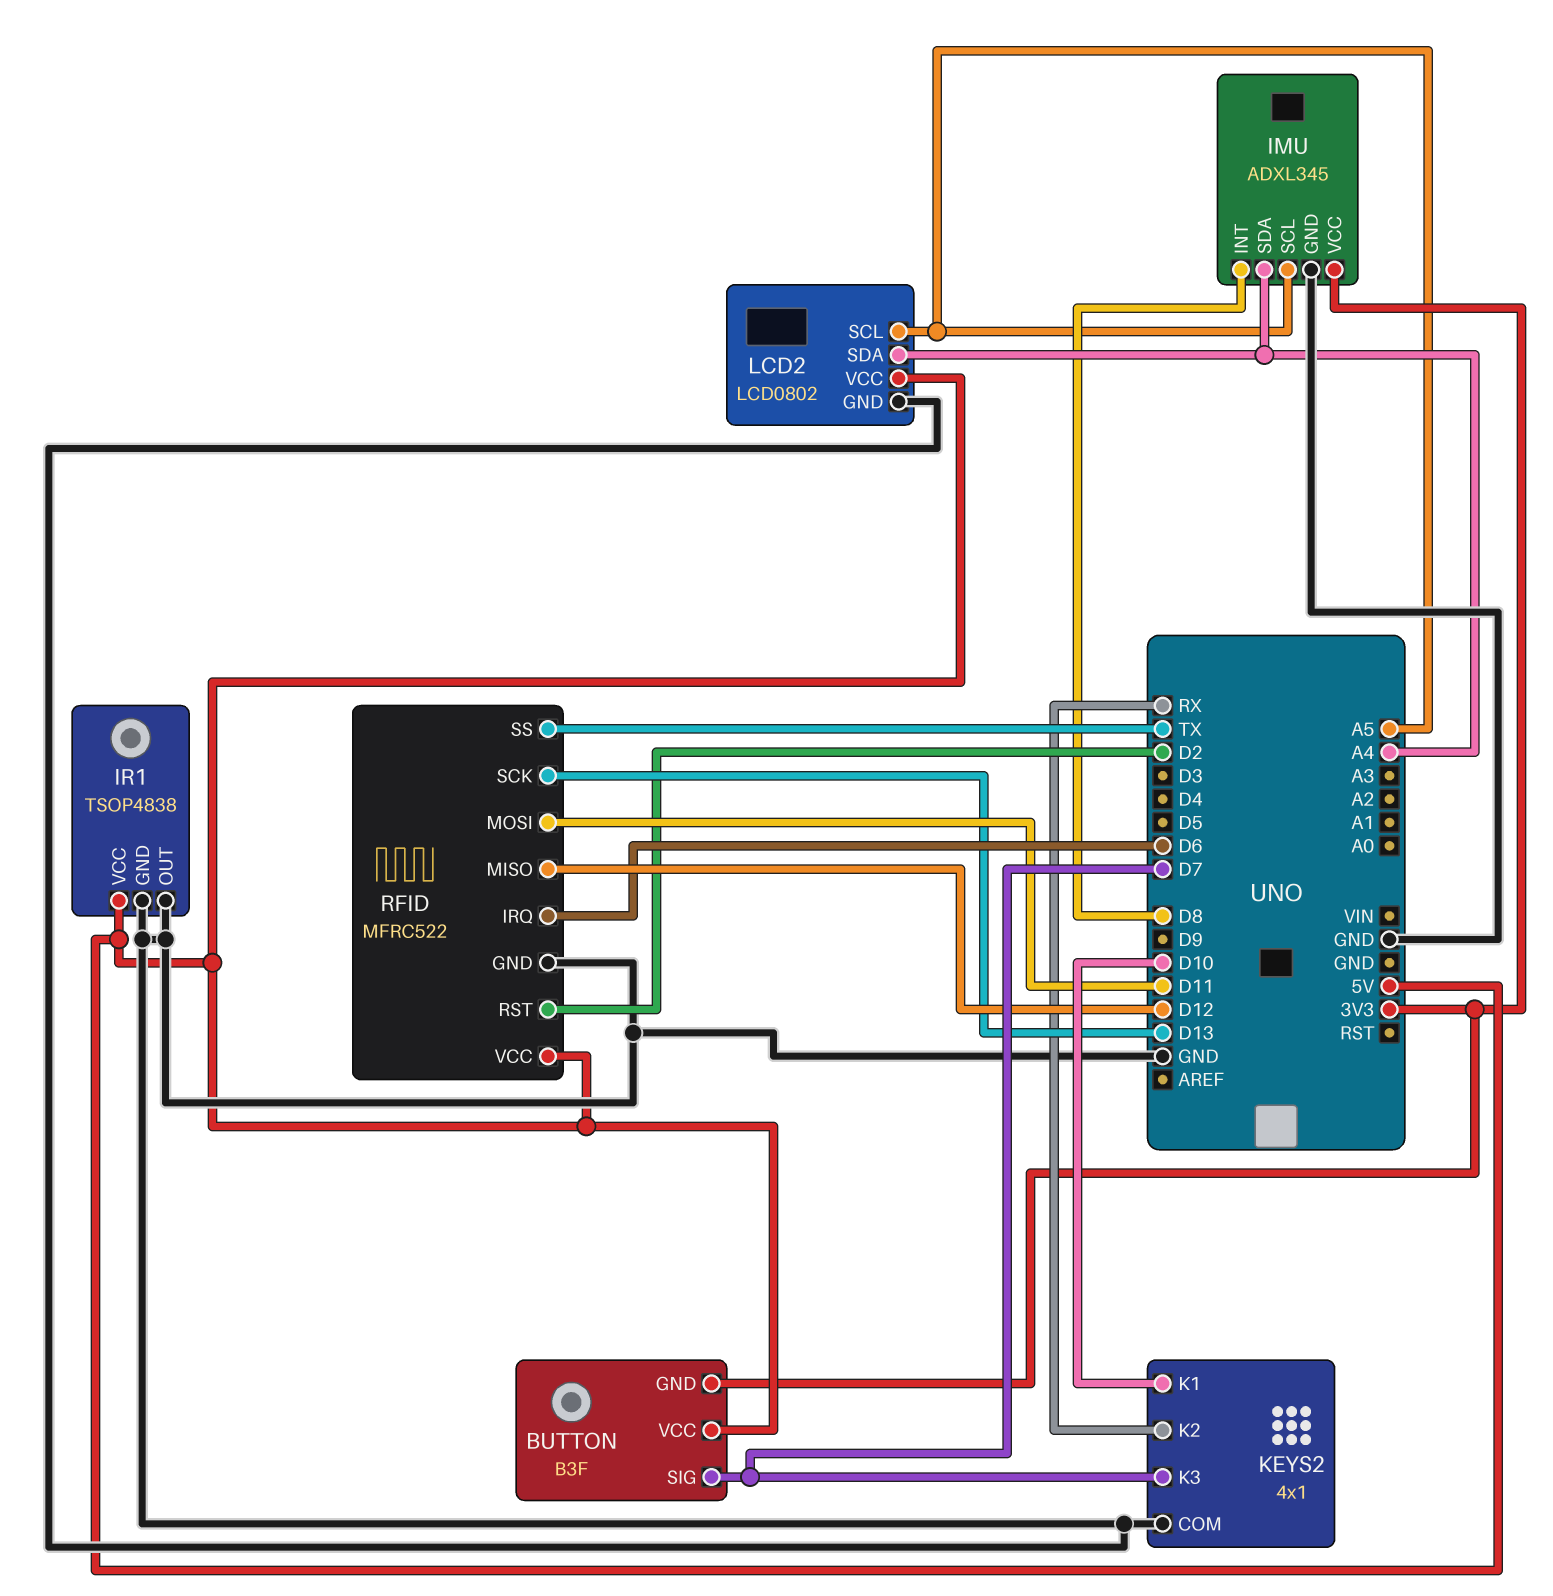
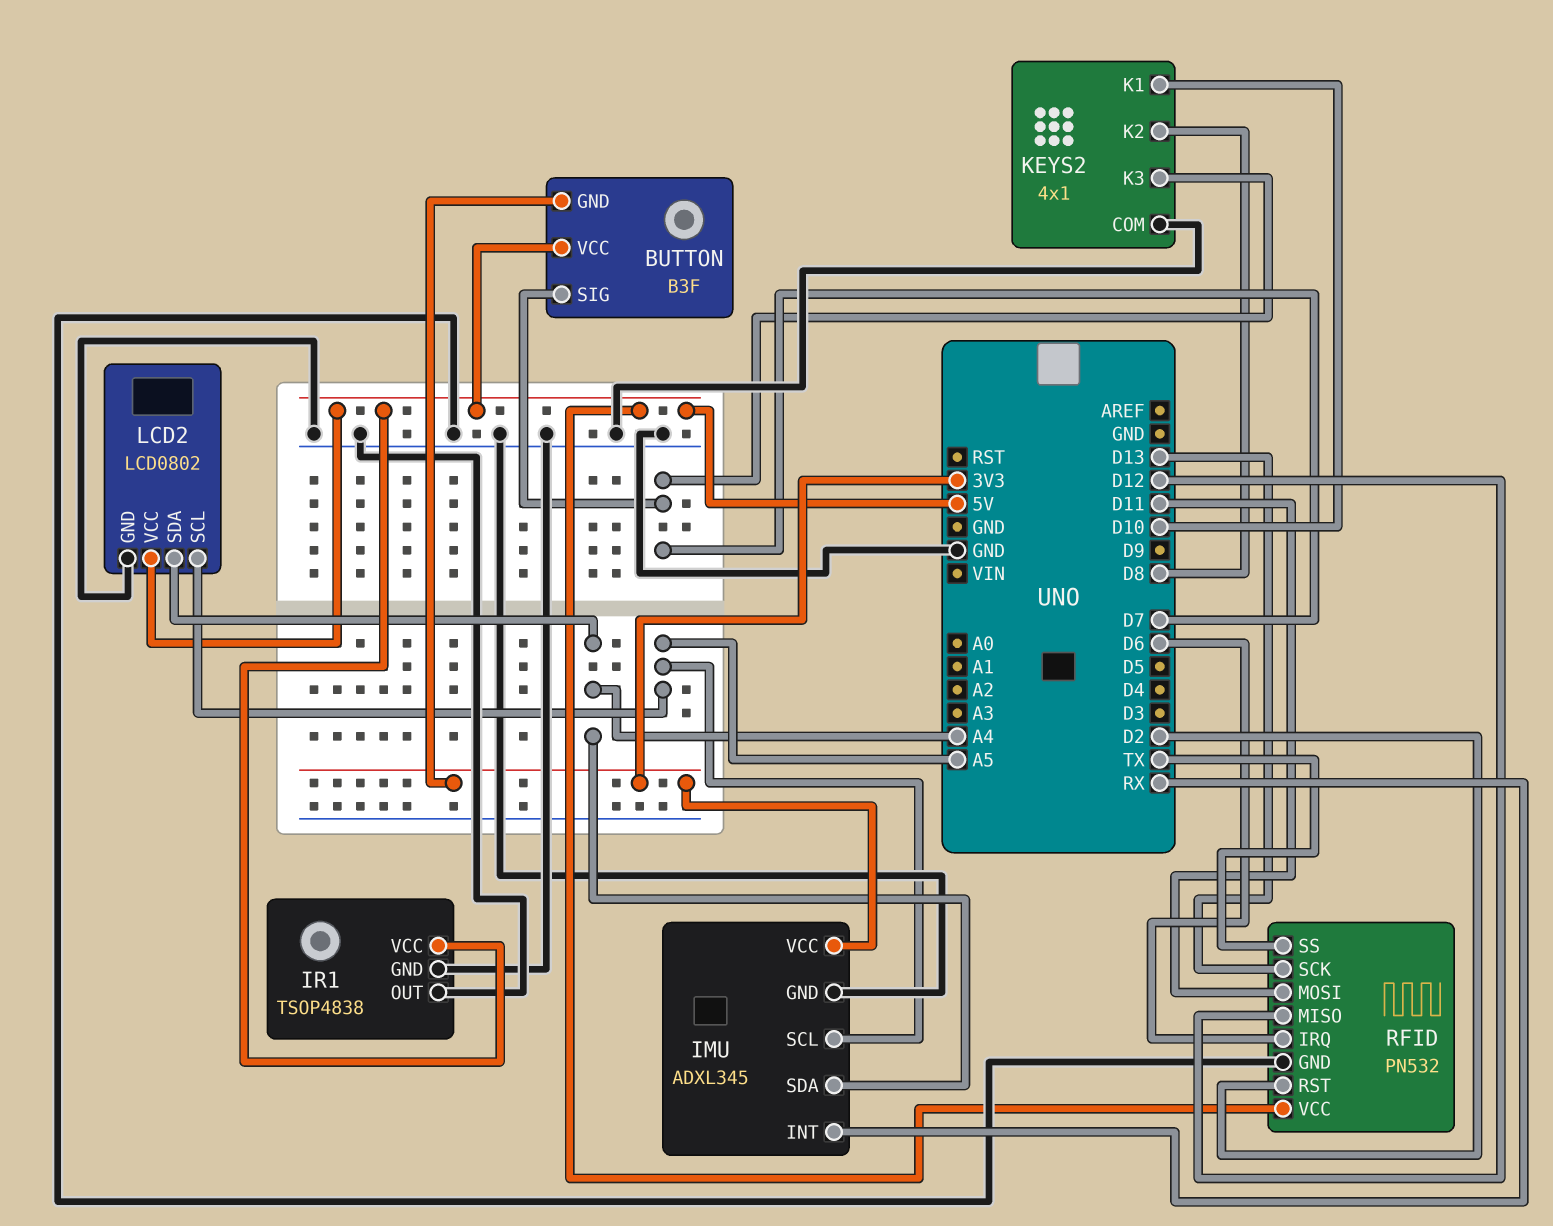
IMU pin INT: D8 -> RX
KEYS2 pin K2: RX -> D8
RFID: MFRC522 -> PN532

